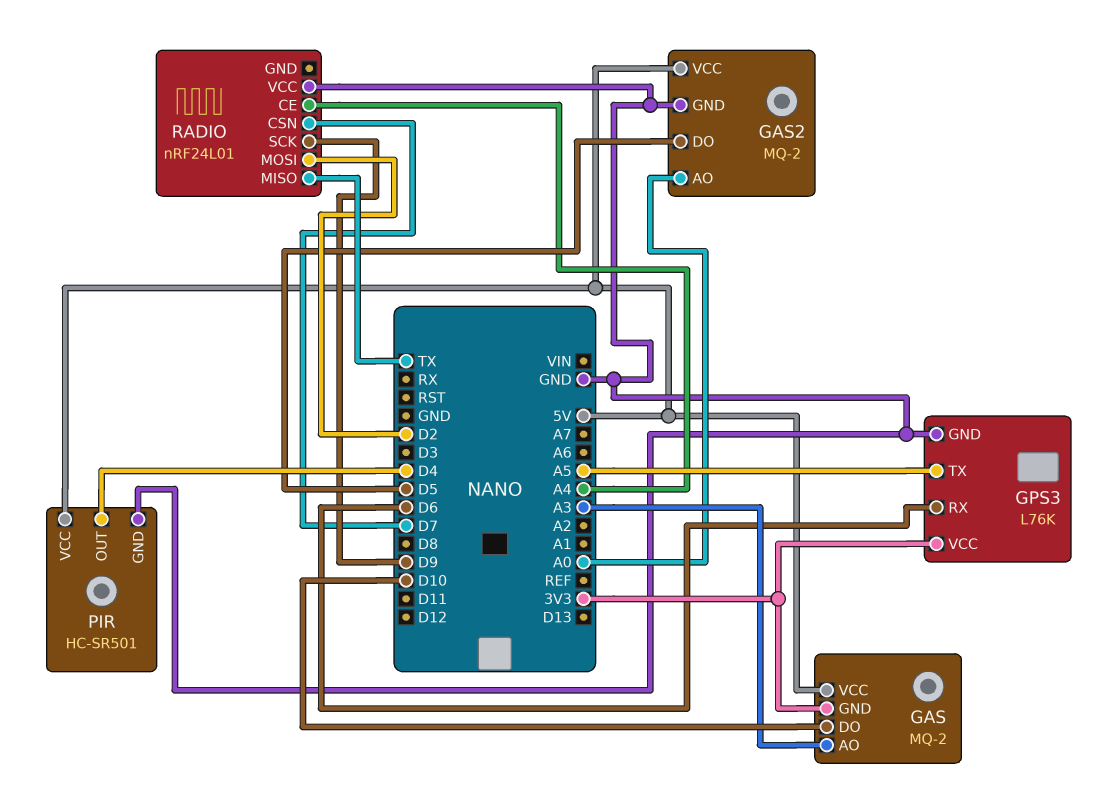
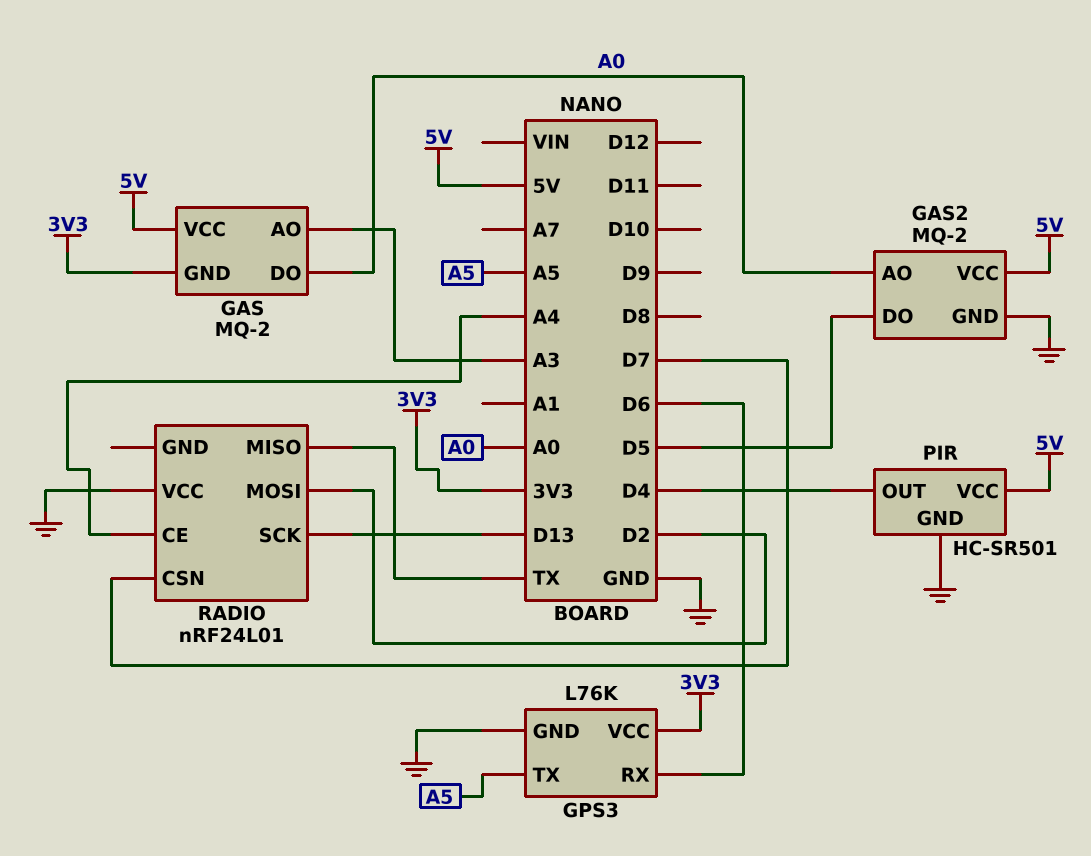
GAS pin DO: D10 -> A0
RADIO pin SCK: D9 -> D13

